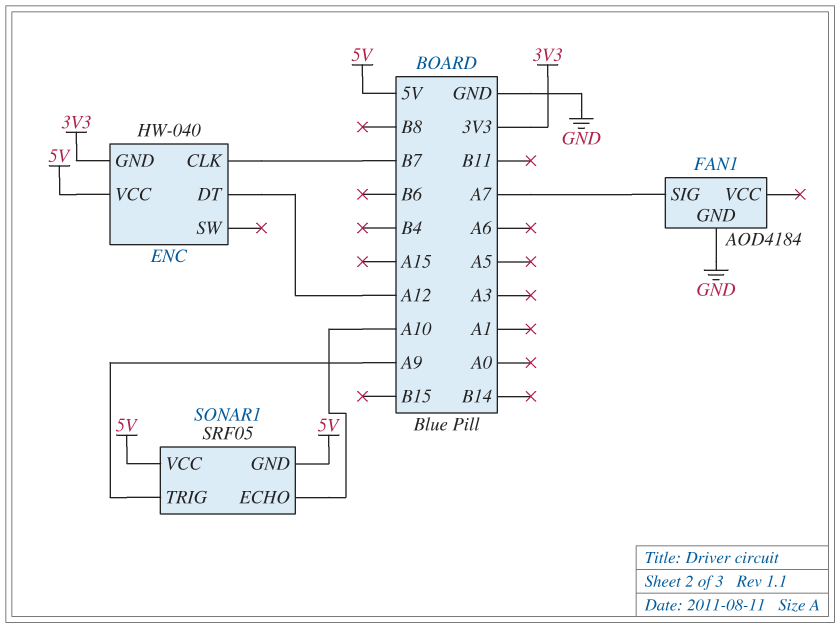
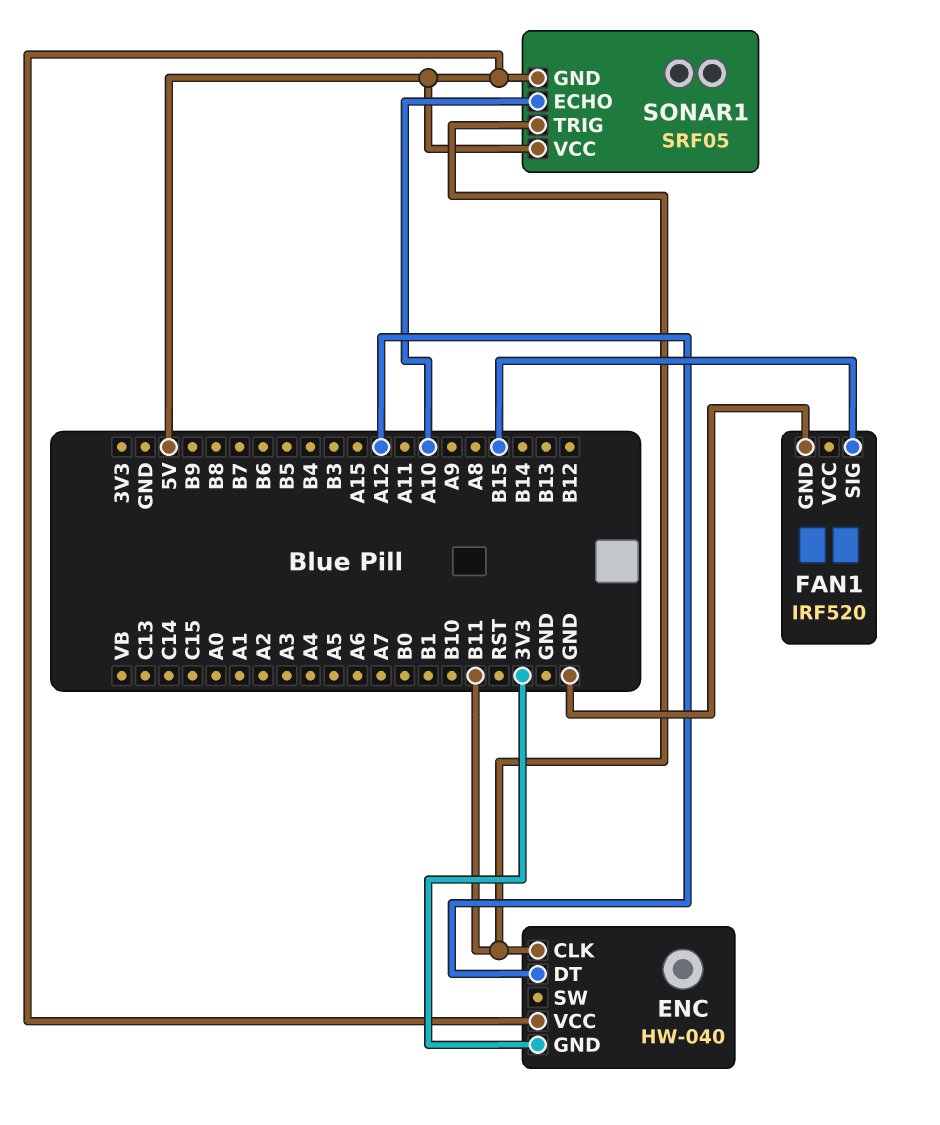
ENC pin CLK: B7 -> B11
FAN1: AOD4184 -> IRF520
FAN1 pin SIG: A7 -> B15
SONAR1 pin TRIG: A9 -> B11

